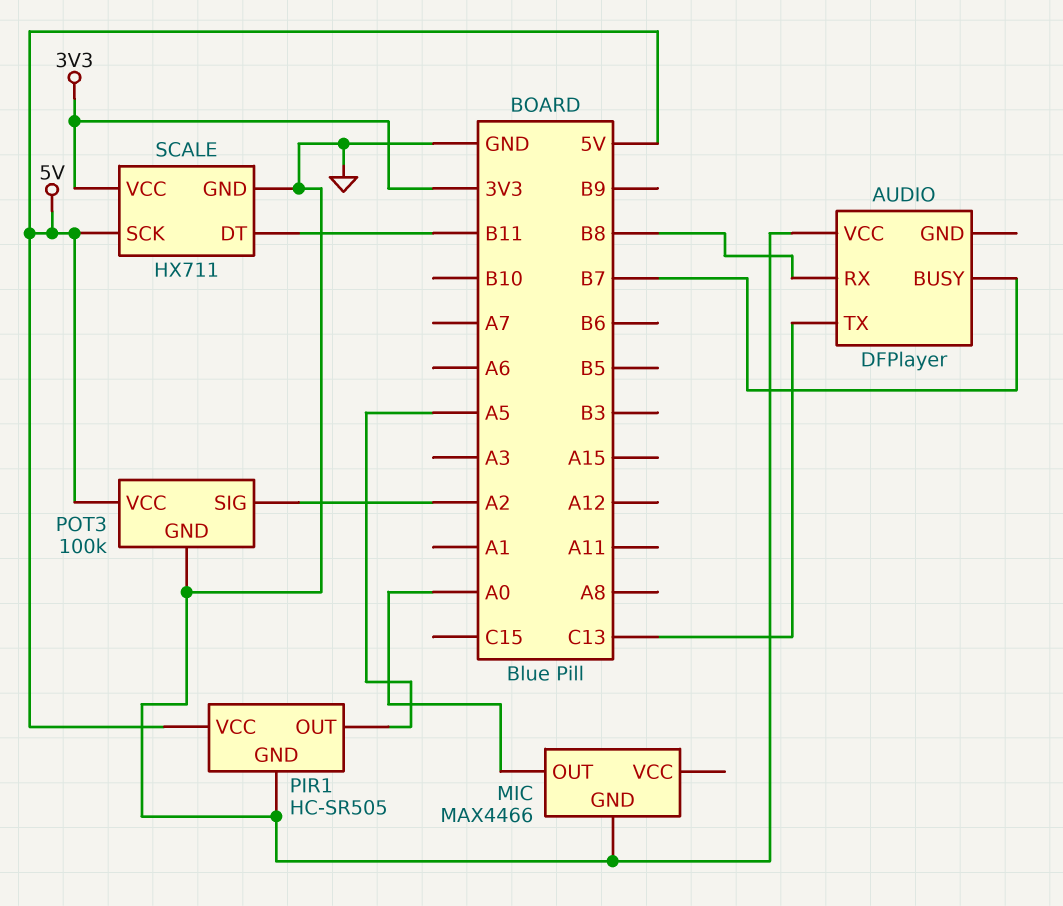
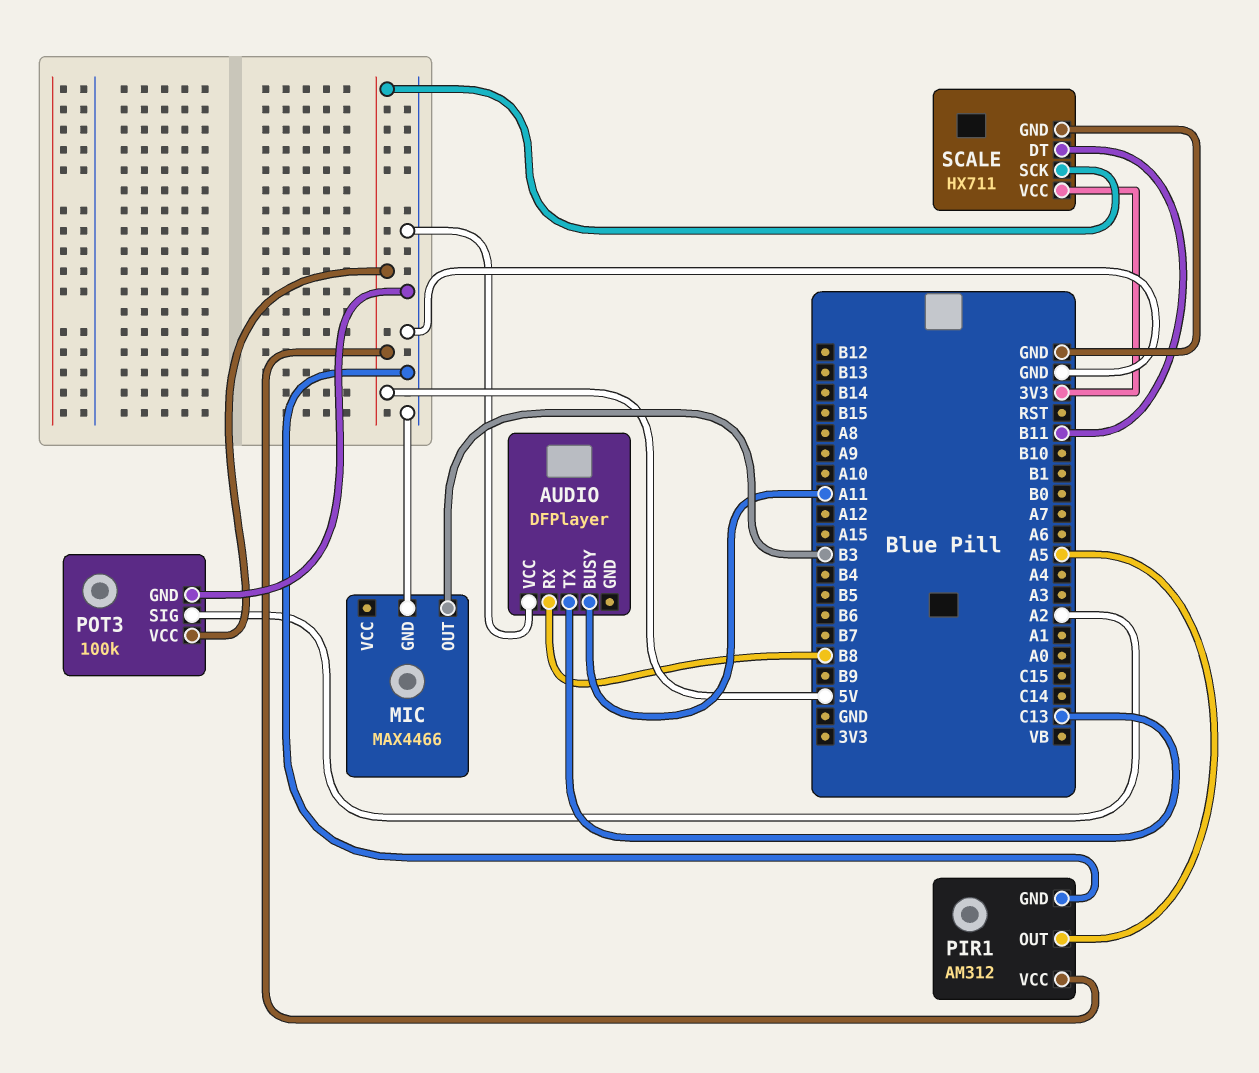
AUDIO pin BUSY: B7 -> A11
MIC pin OUT: A0 -> B3
PIR1: HC-SR505 -> AM312

